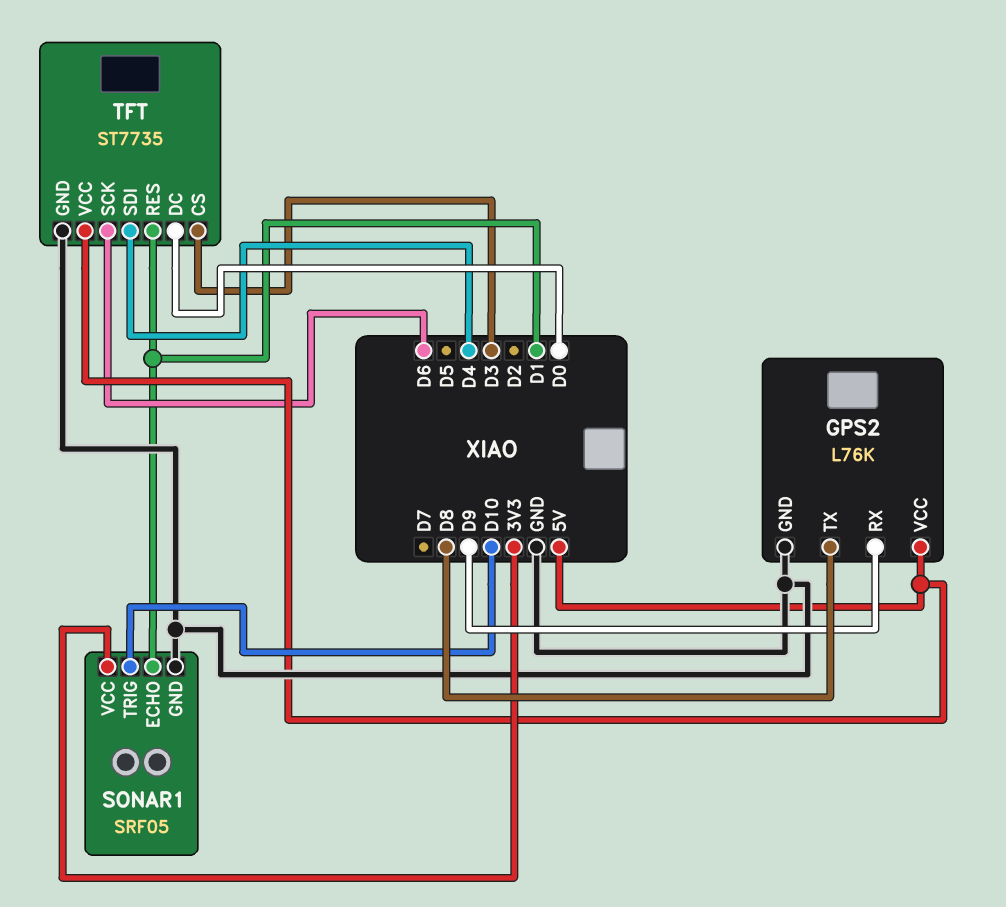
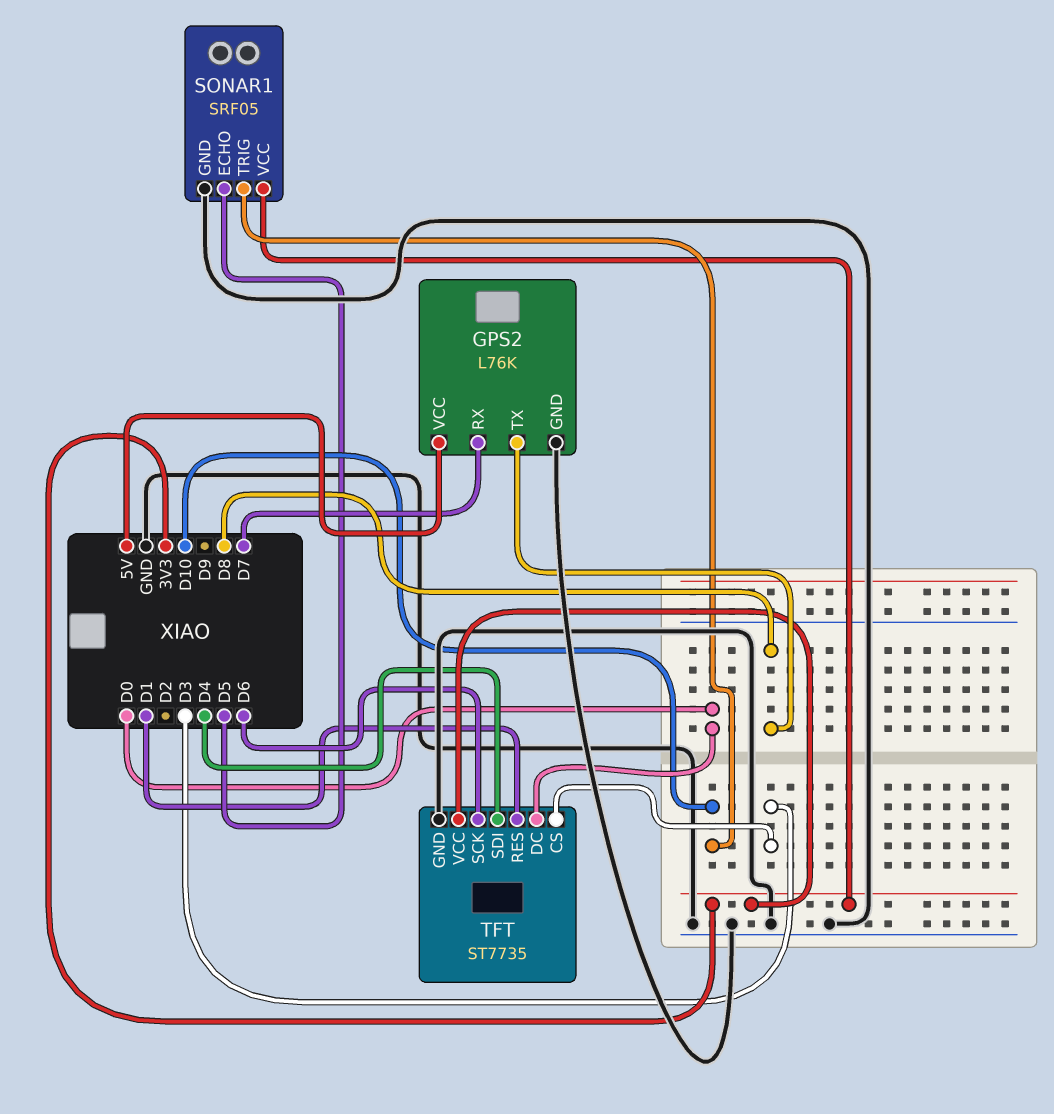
GPS2 pin RX: D9 -> D7
SONAR1 pin ECHO: D1 -> D5
TFT pin VCC: 5V -> 3V3

